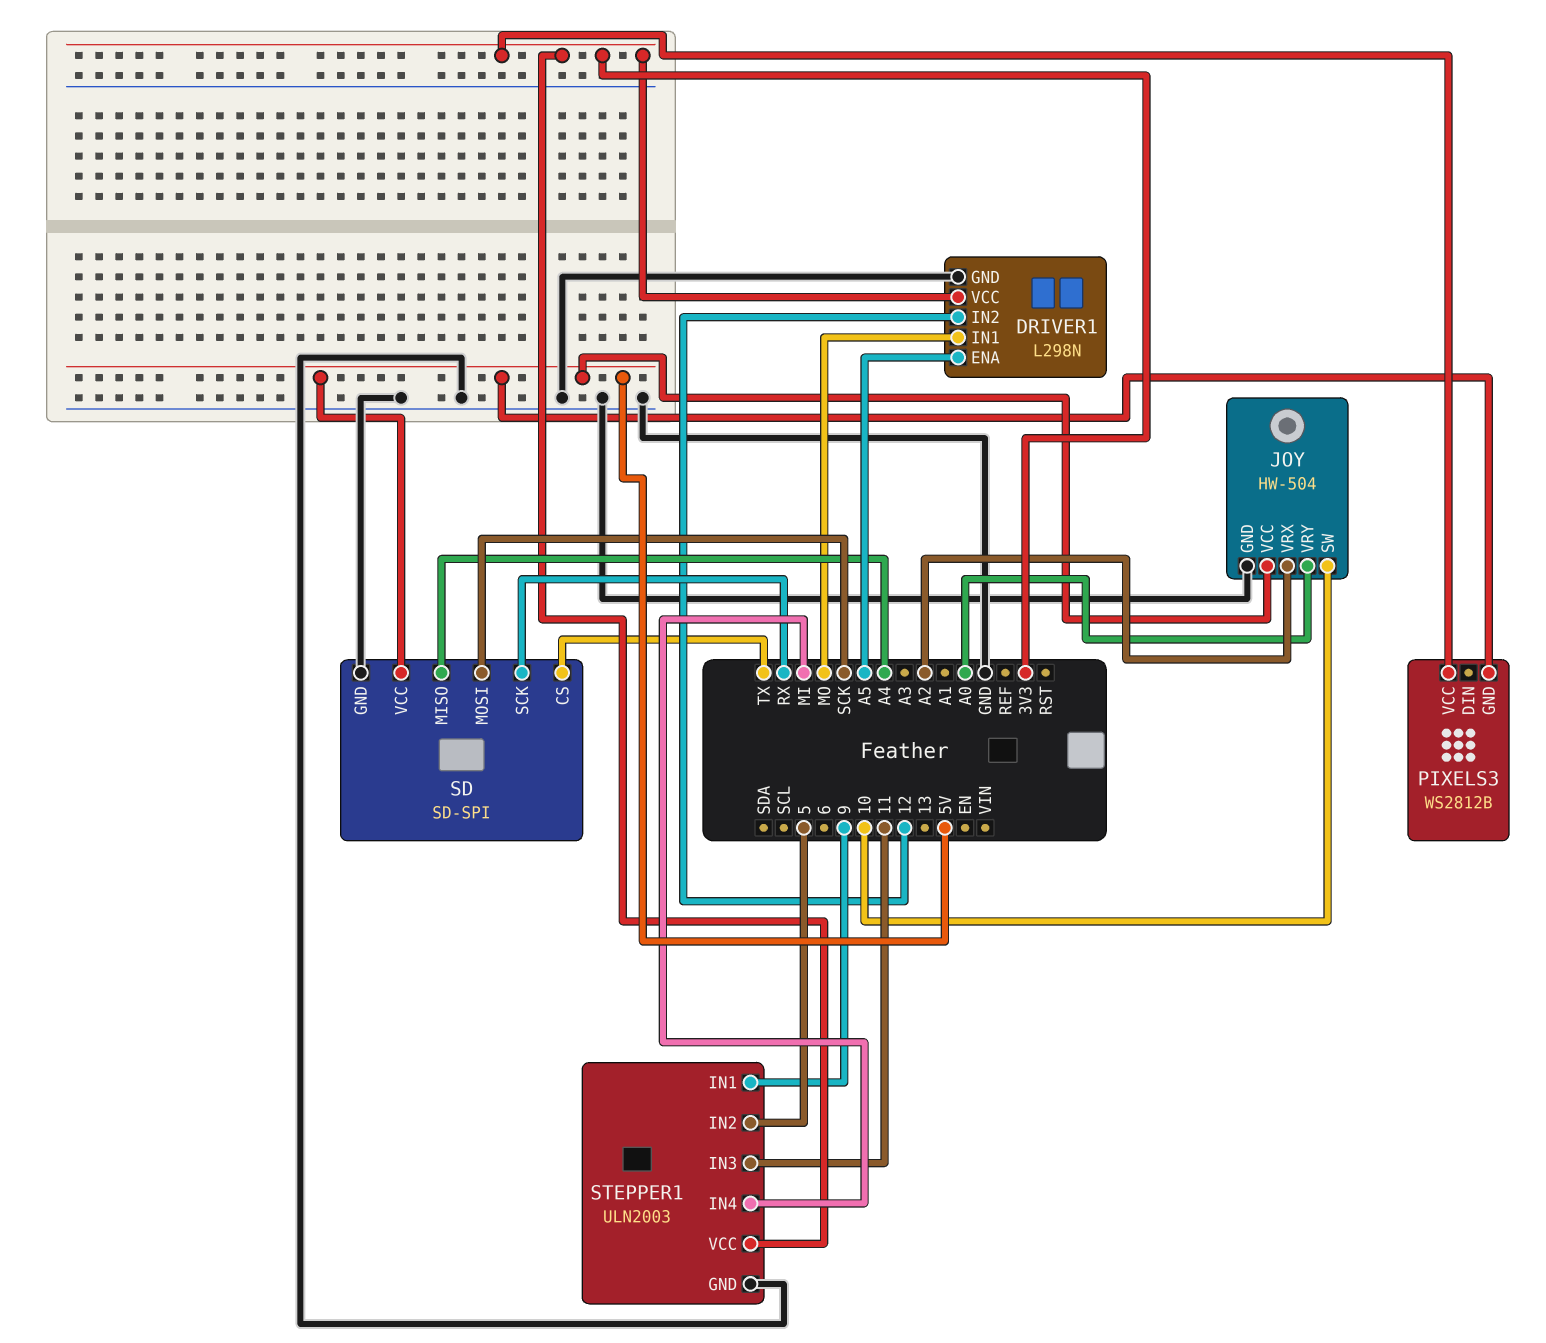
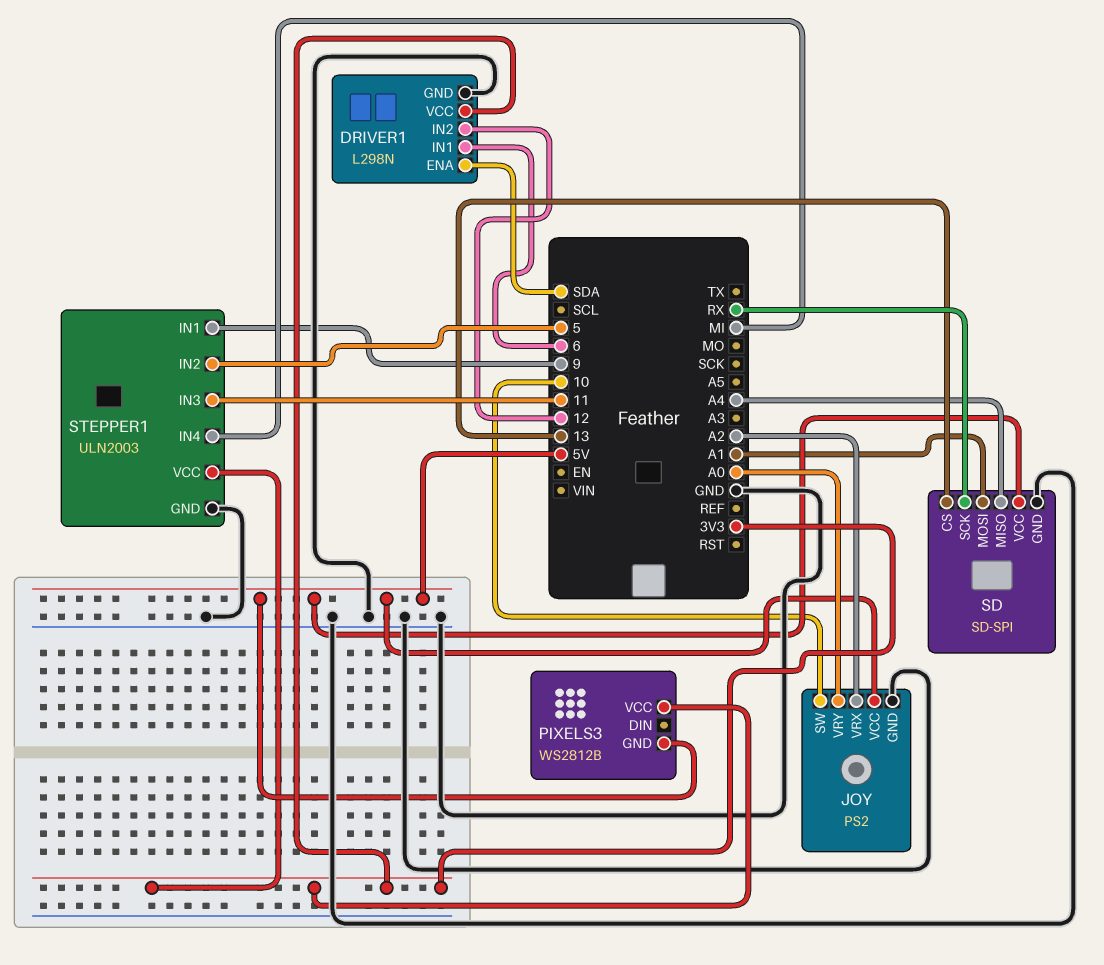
DRIVER1 pin ENA: A5 -> SDA
DRIVER1 pin IN1: MO -> 6
JOY: HW-504 -> PS2
SD pin CS: TX -> 13
SD pin MOSI: SCK -> A1

